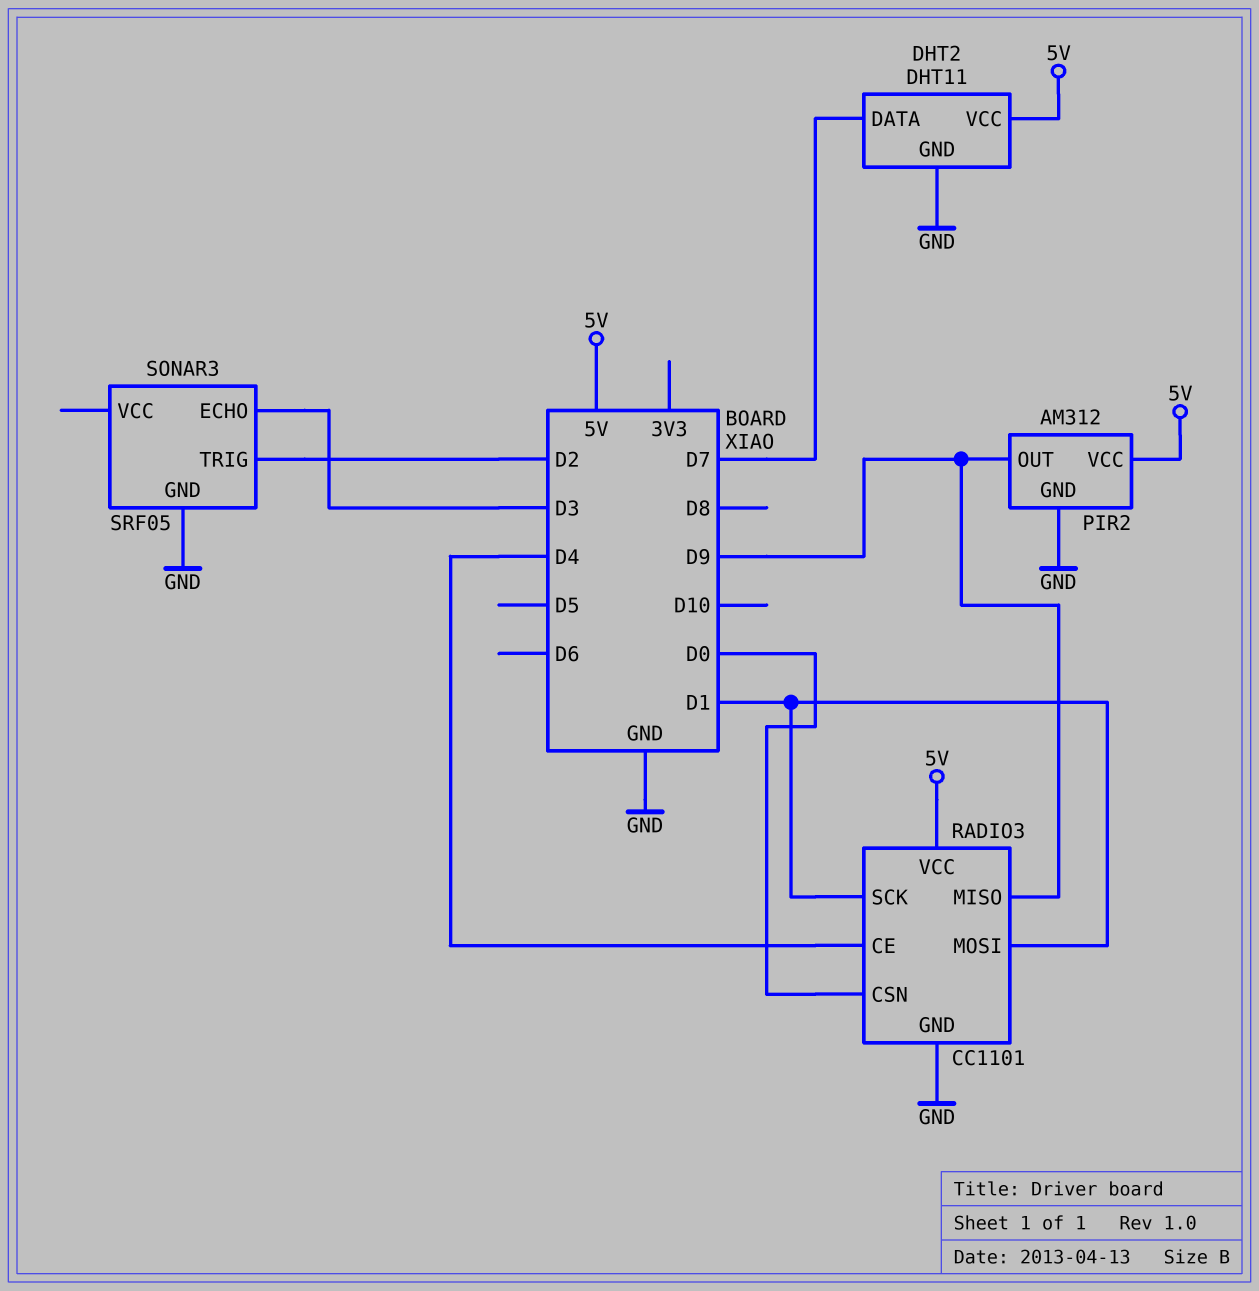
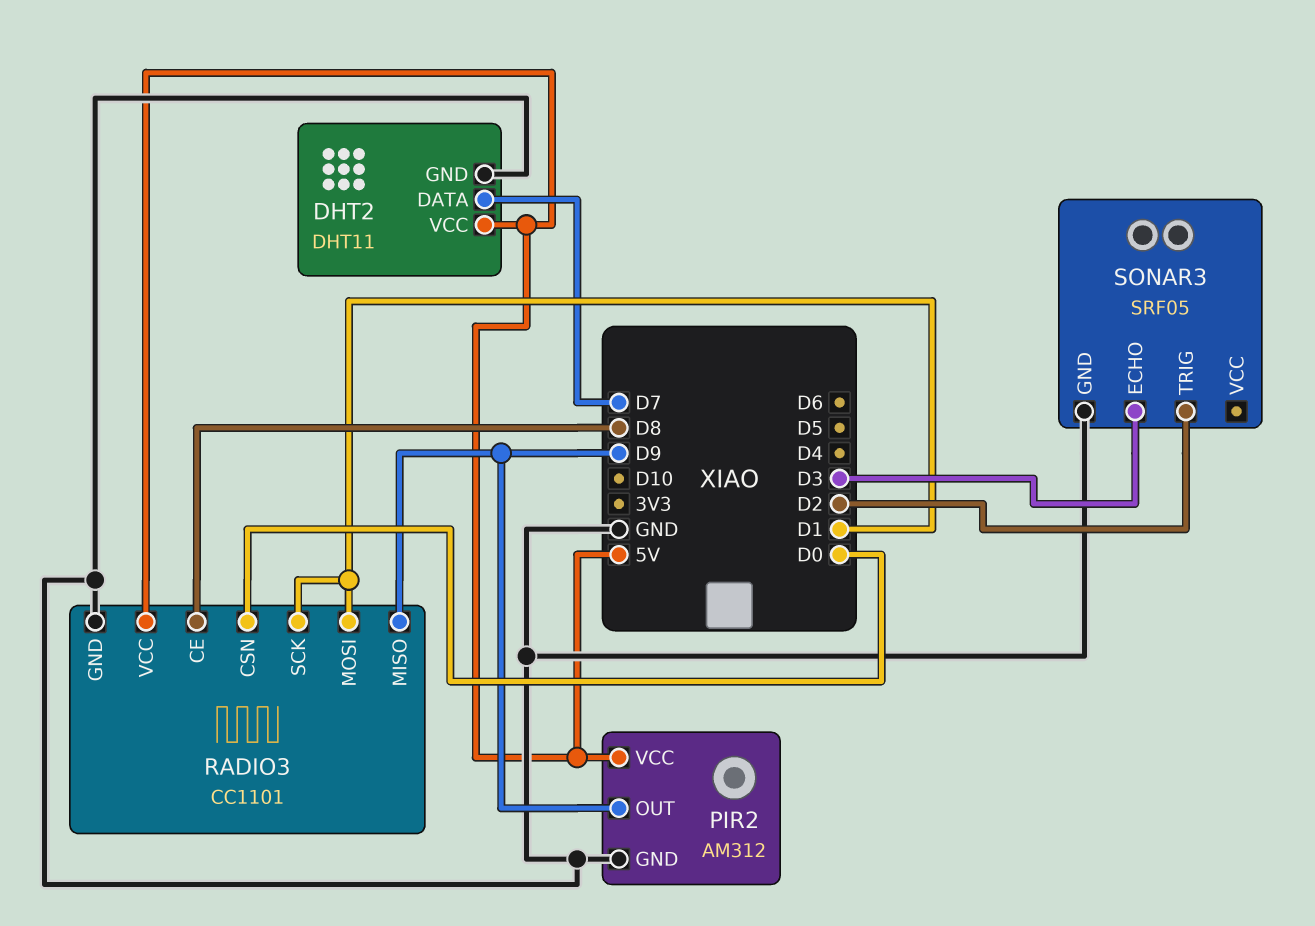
RADIO3 pin CE: D4 -> D8

